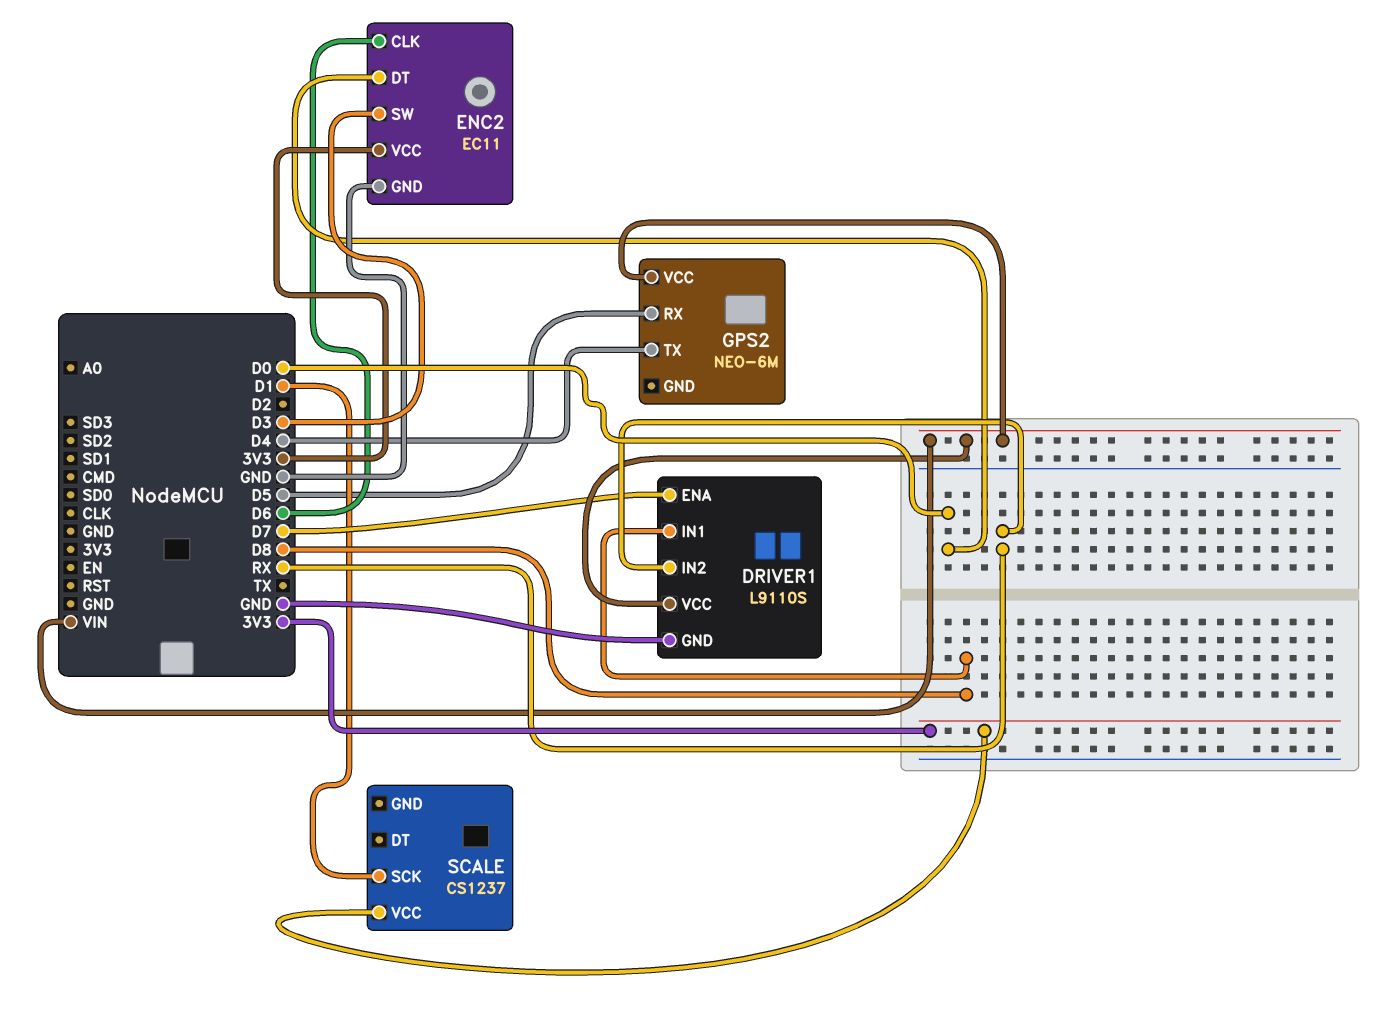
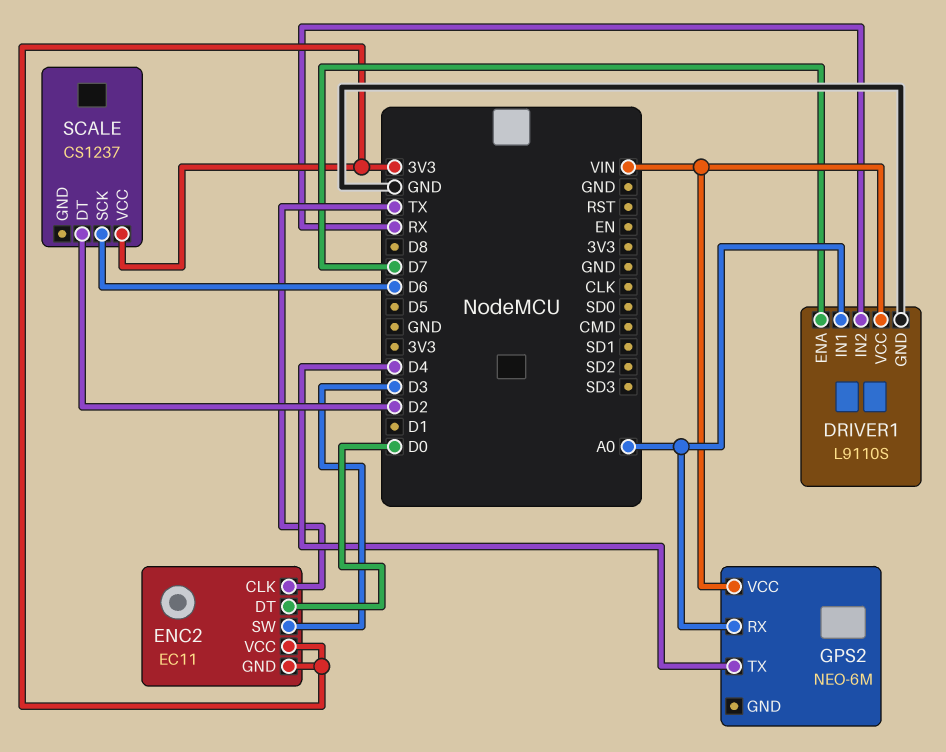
DRIVER1 pin IN1: D8 -> A0
ENC2 pin CLK: D6 -> TX
ENC2 pin GND: GND -> 3V3
GPS2 pin RX: D5 -> A0
SCALE pin DT: none -> D2
SCALE pin SCK: D1 -> D6

